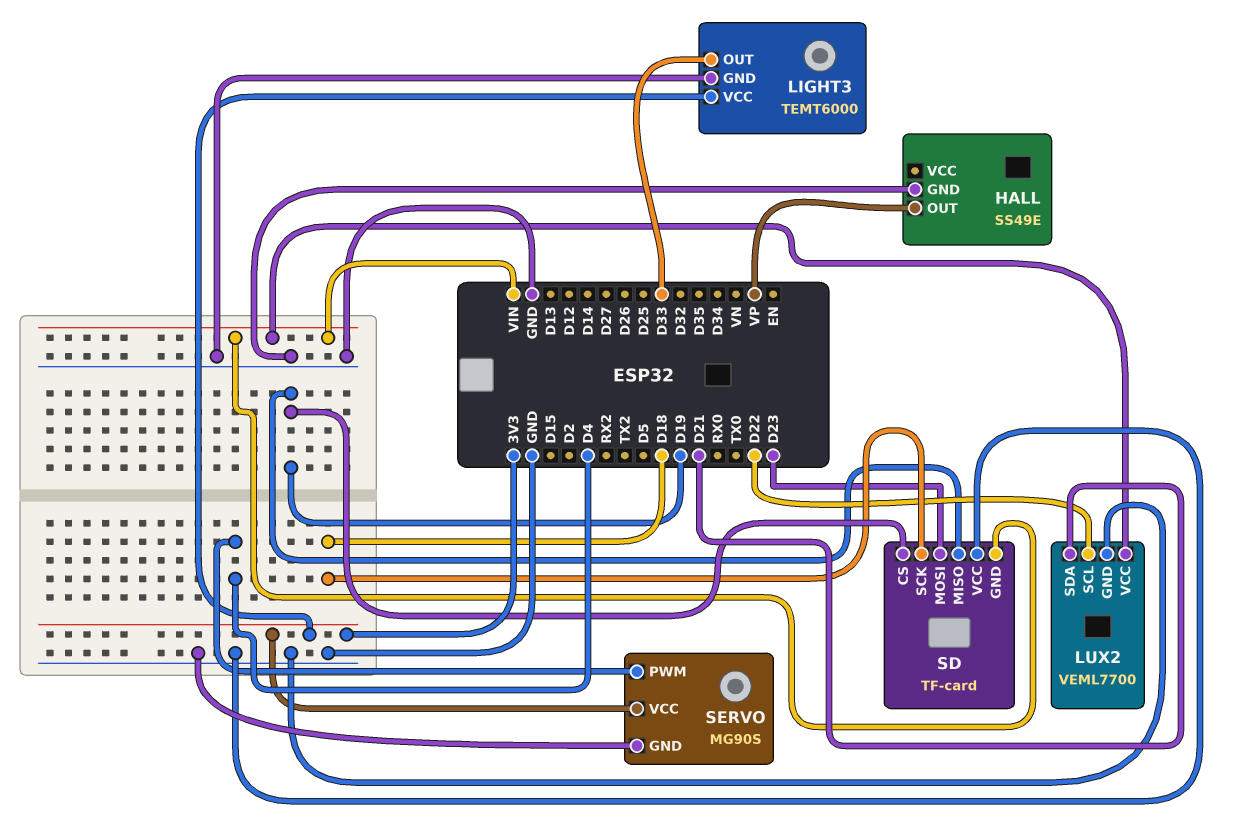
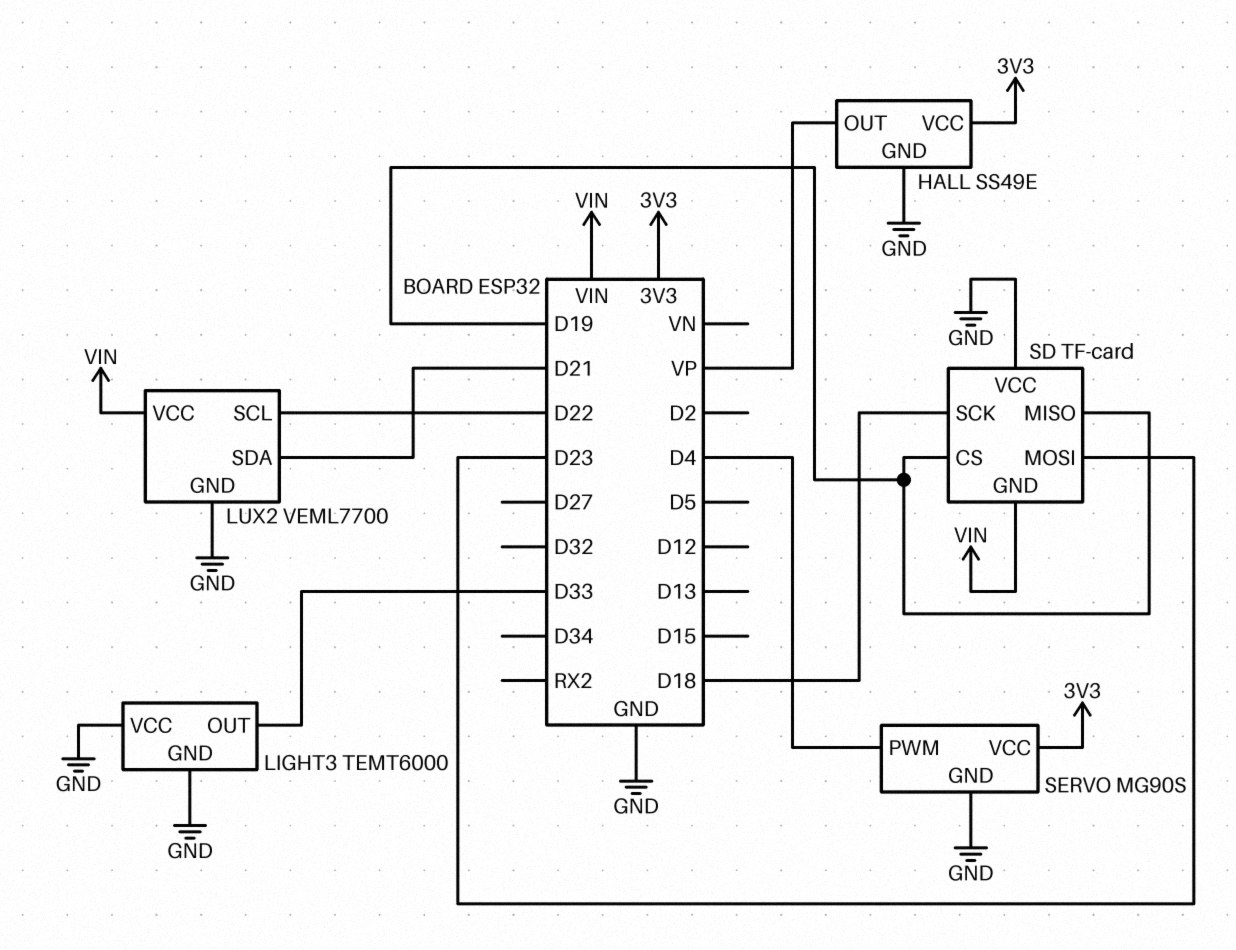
HALL pin VCC: none -> 3V3
LIGHT3 pin VCC: 3V3 -> GND

